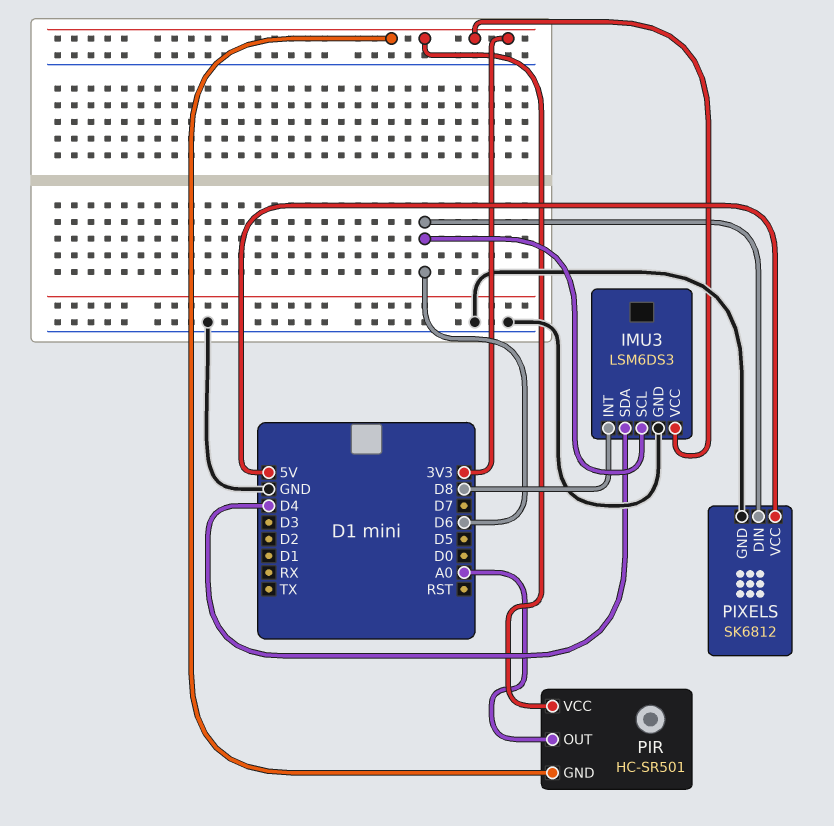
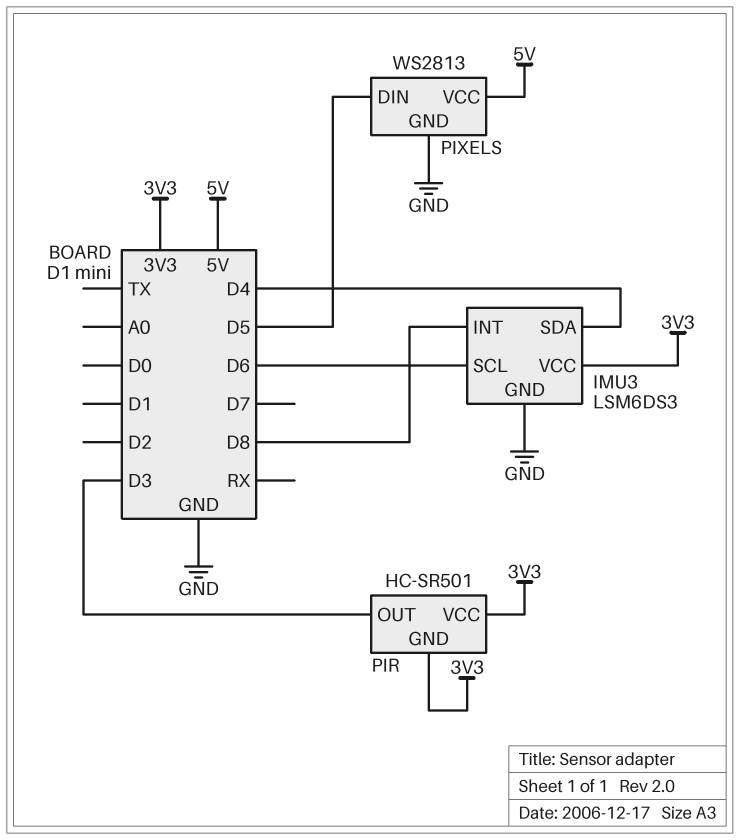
PIR pin OUT: A0 -> D3
PIXELS: SK6812 -> WS2813
PIXELS pin DIN: D6 -> D5

